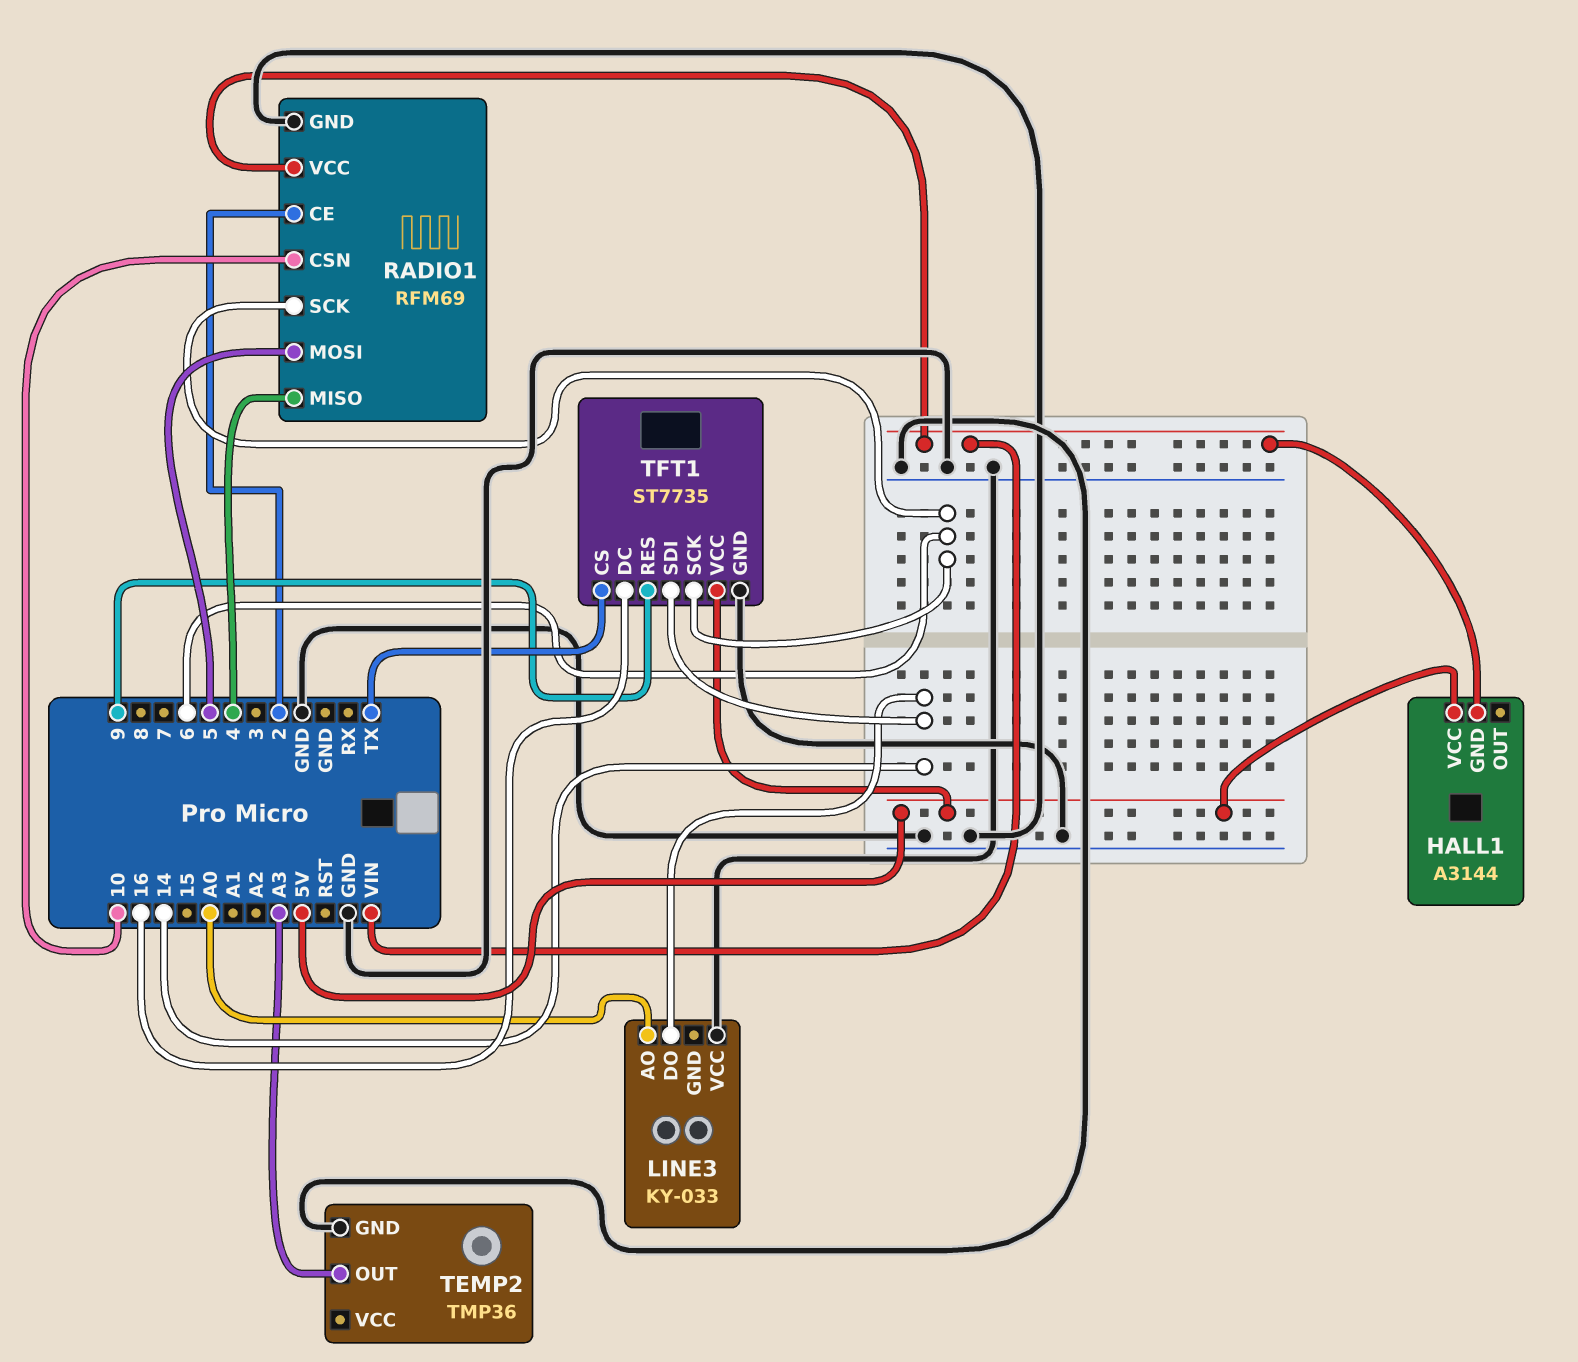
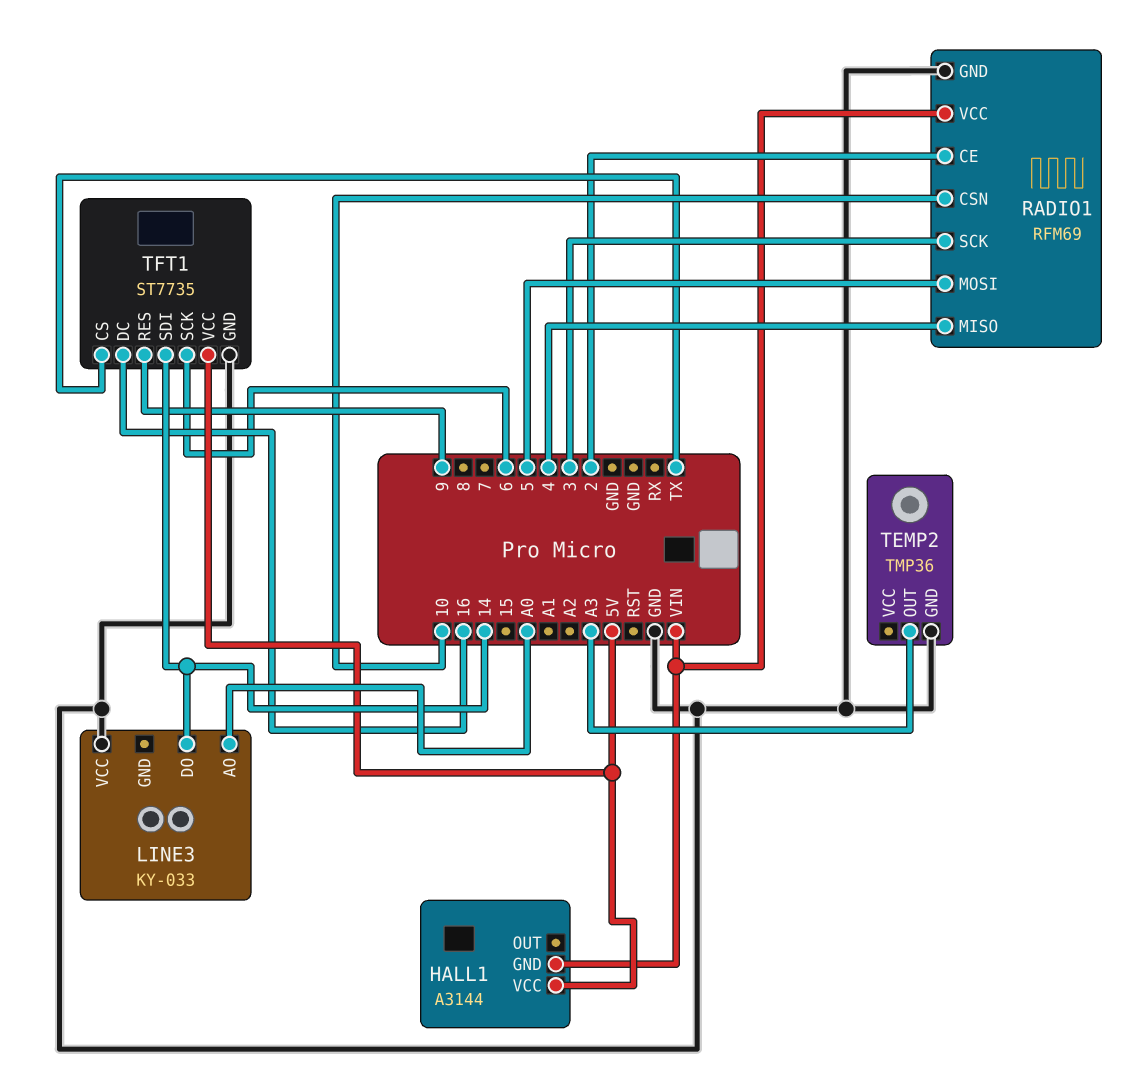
RADIO1 pin SCK: 6 -> 3

